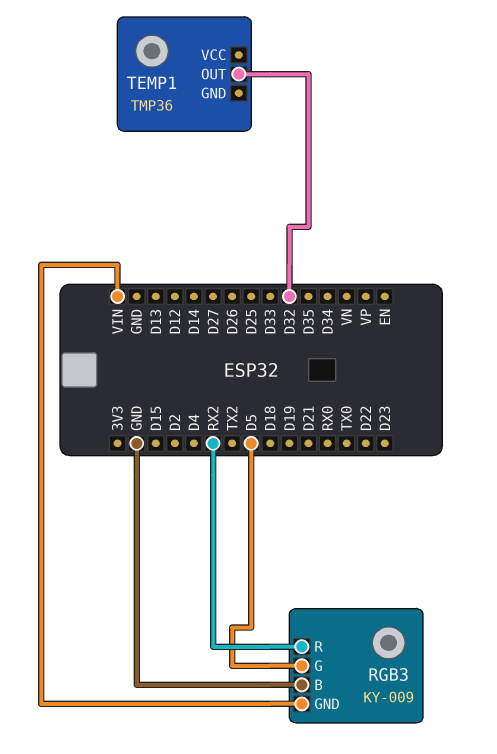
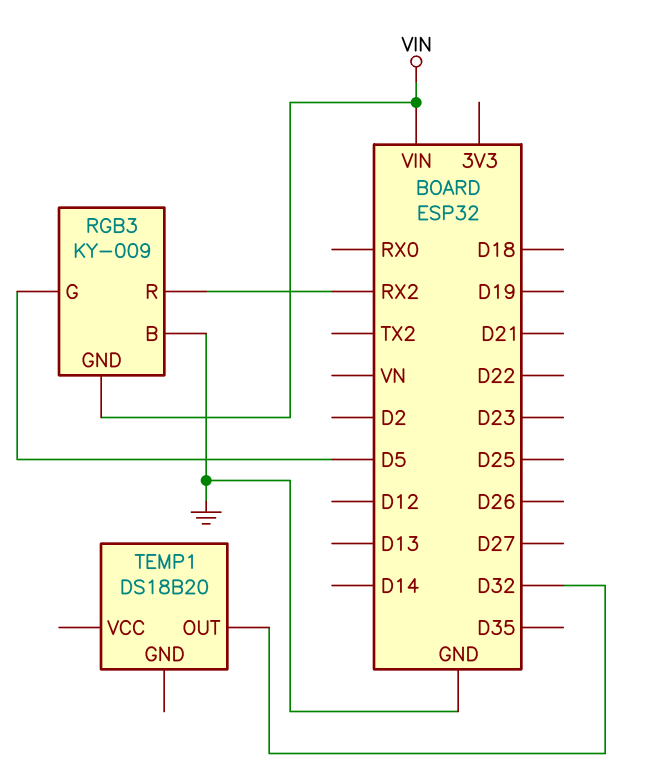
TEMP1: TMP36 -> DS18B20

